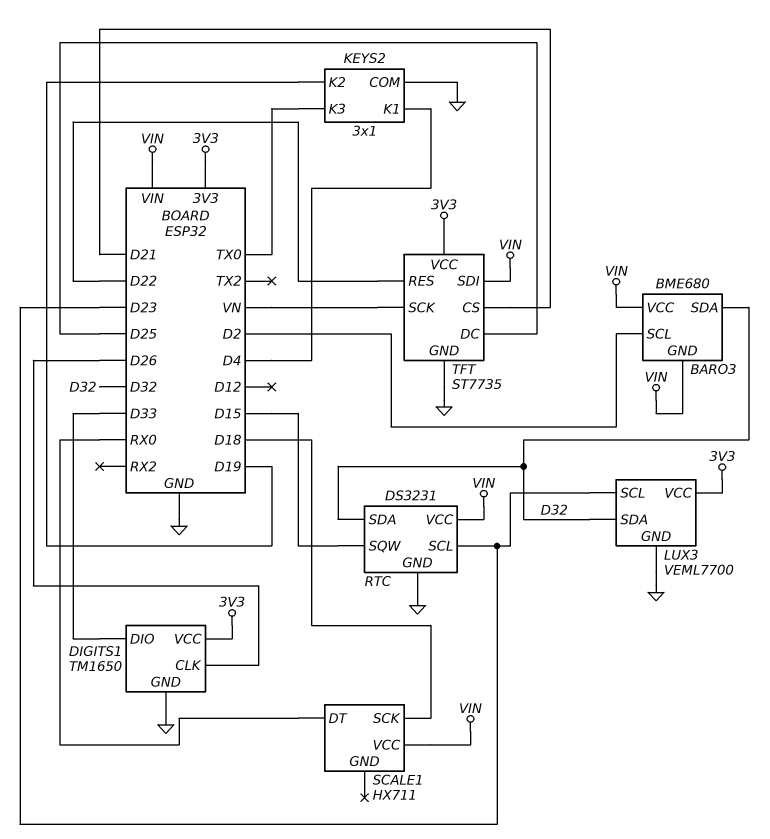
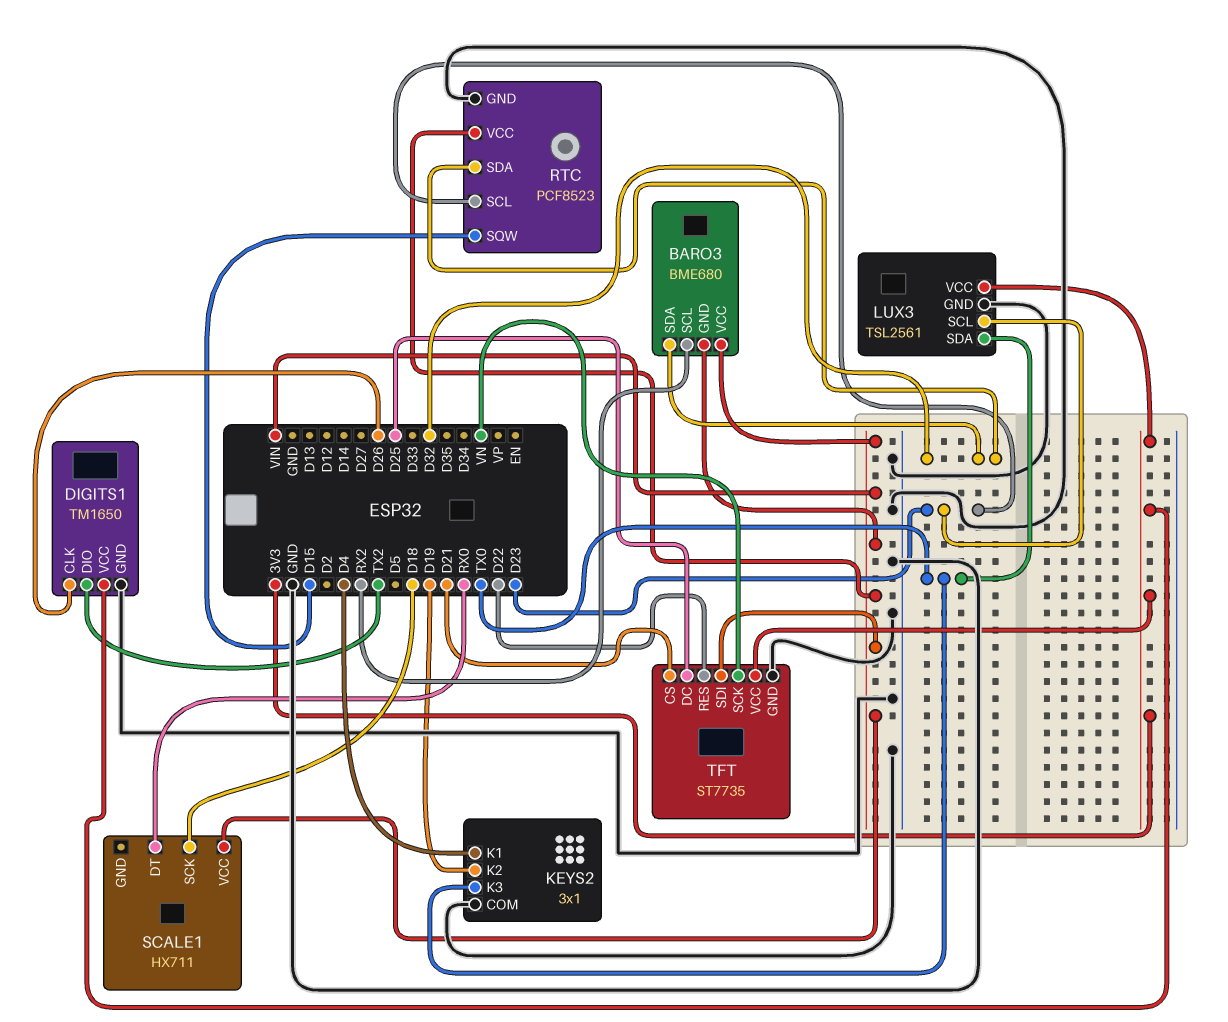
BARO3 pin SCL: D2 -> RX2
DIGITS1 pin DIO: D33 -> TX2
LUX3: VEML7700 -> TSL2561
LUX3 pin SDA: D32 -> TX0
RTC: DS3231 -> PCF8523

